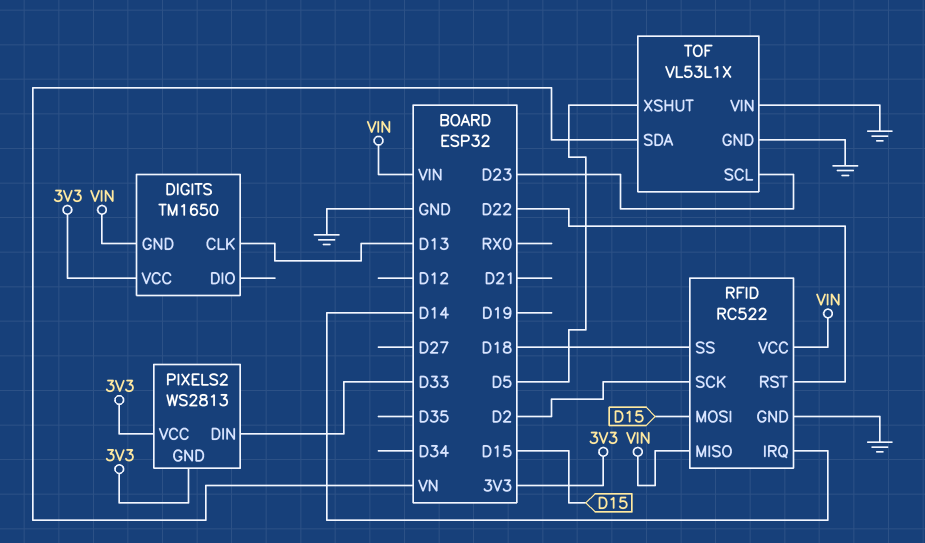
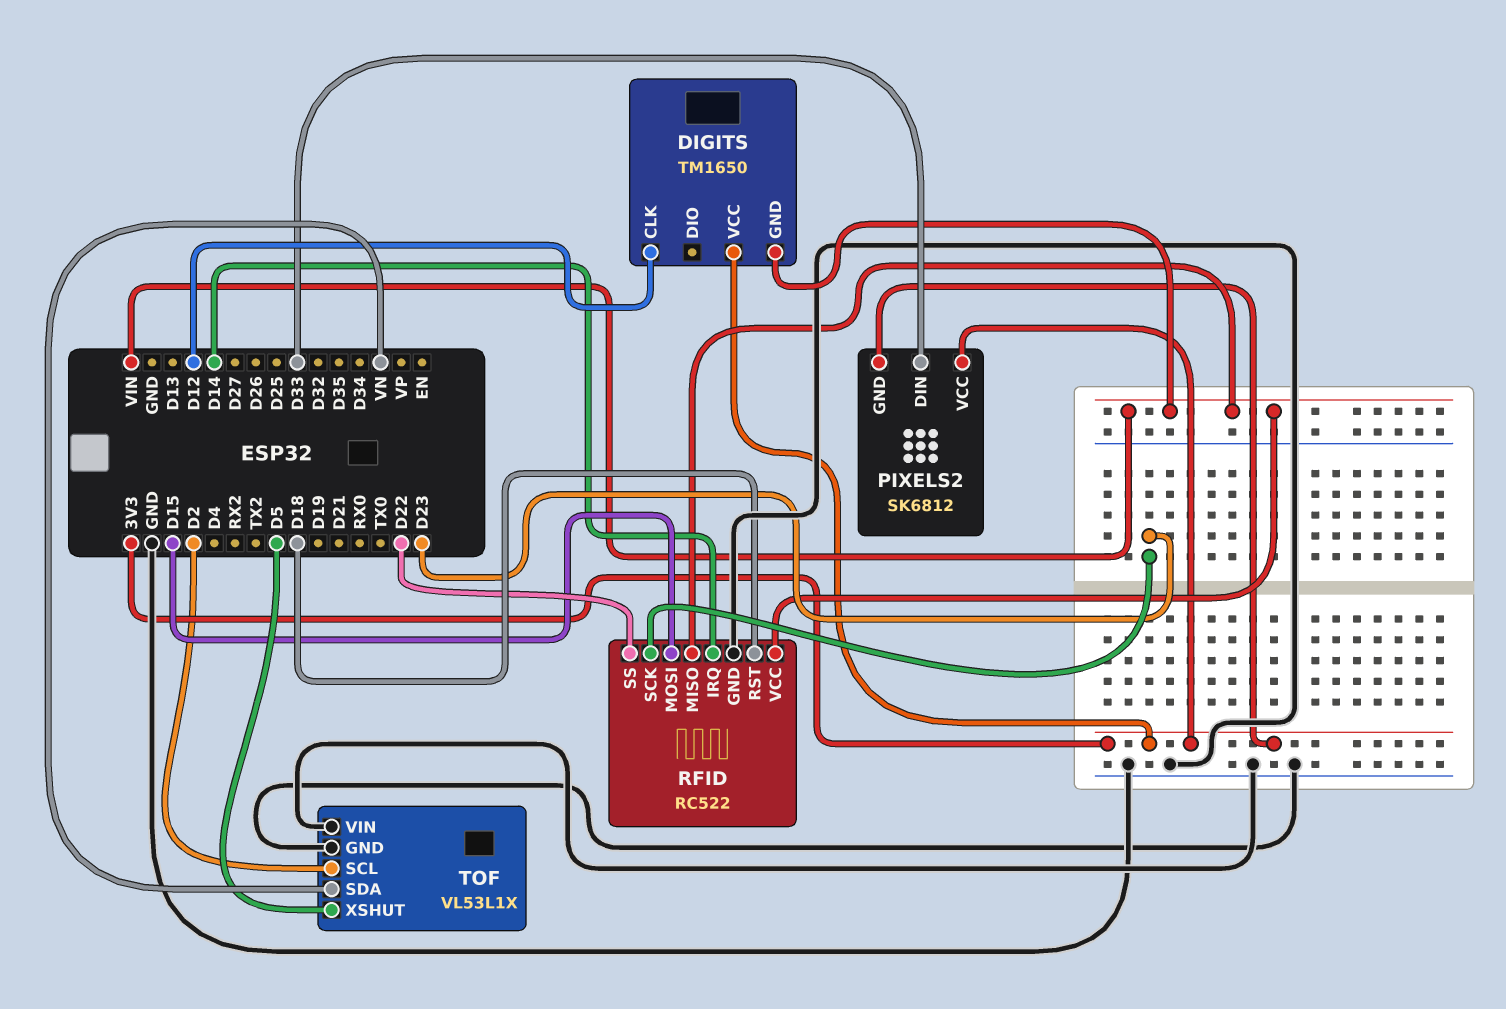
DIGITS pin CLK: D13 -> D12
PIXELS2: WS2813 -> SK6812
RFID pin RST: D22 -> D18
RFID pin SCK: D2 -> D23
RFID pin SS: D18 -> D22
TOF pin SCL: D23 -> D2

